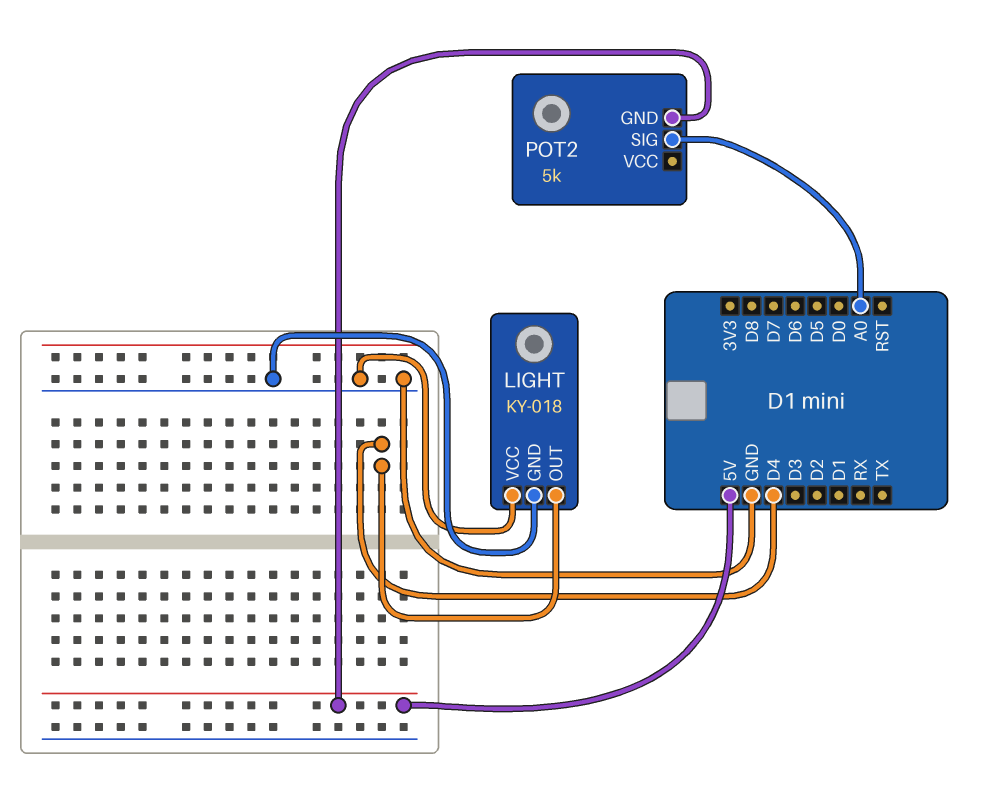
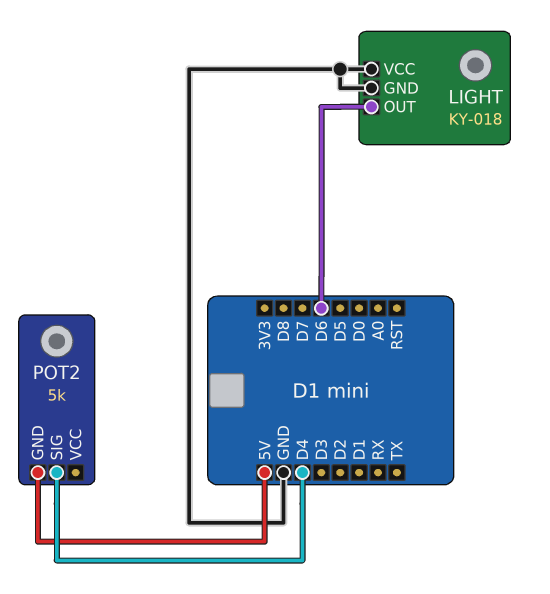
LIGHT pin OUT: D4 -> D6
POT2 pin SIG: A0 -> D4

